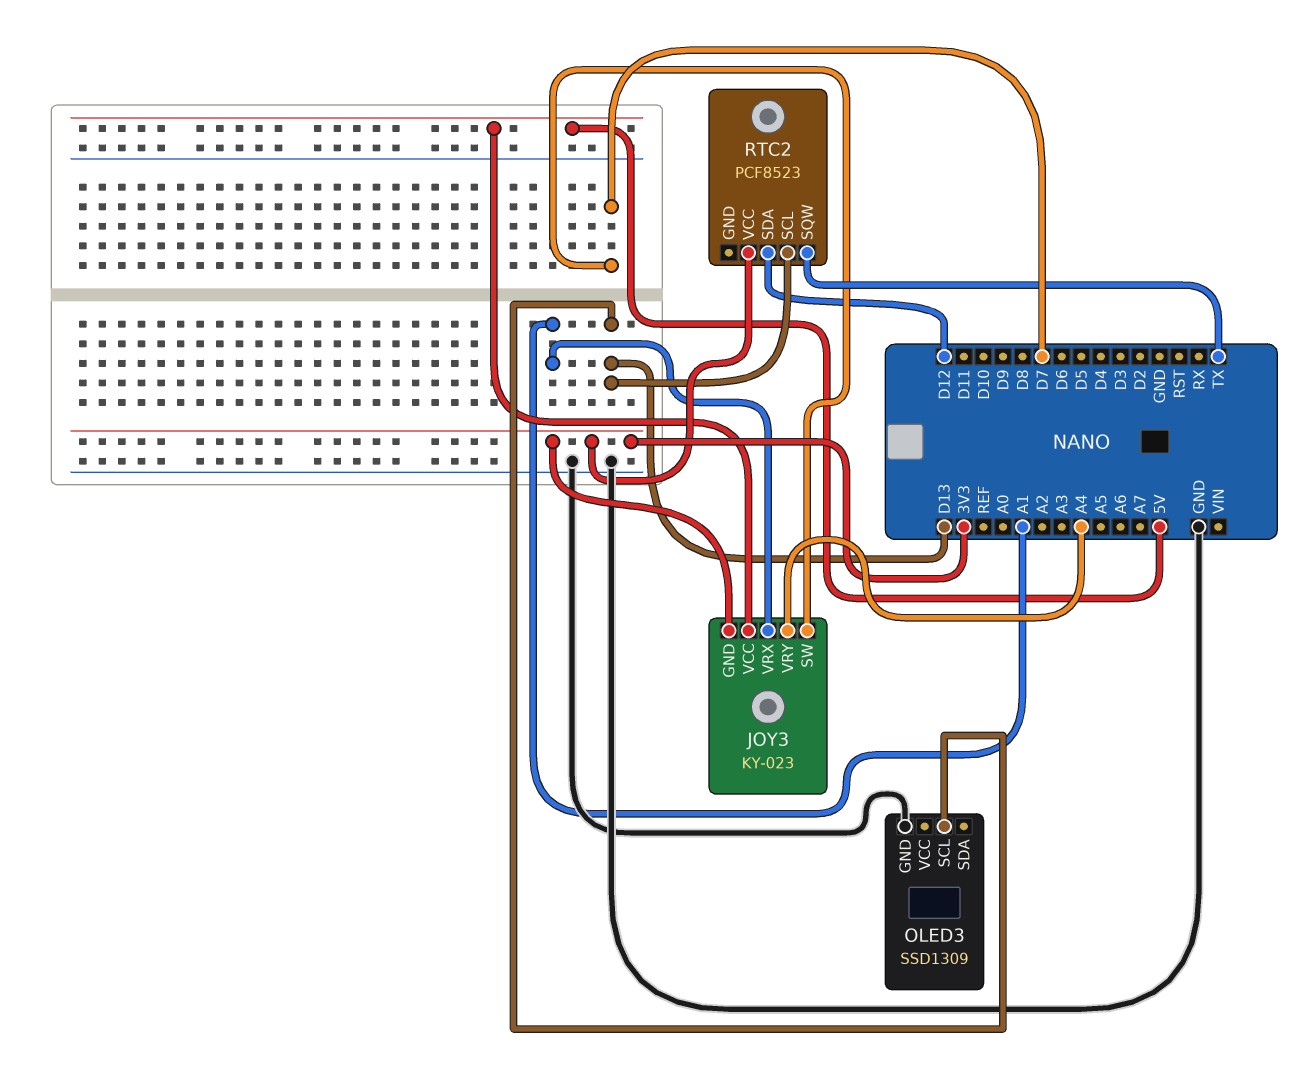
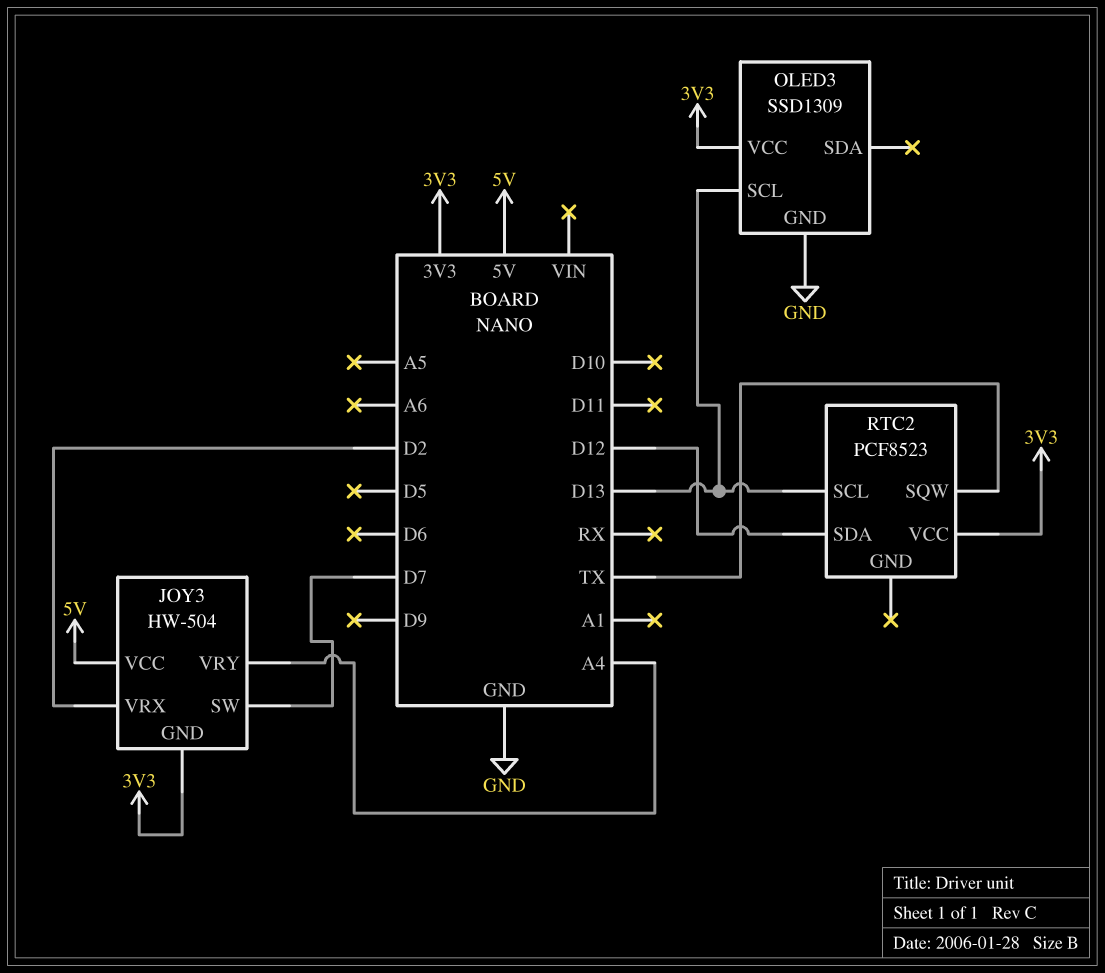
JOY3: KY-023 -> HW-504
JOY3 pin VRX: A1 -> D2
OLED3 pin VCC: none -> 3V3

